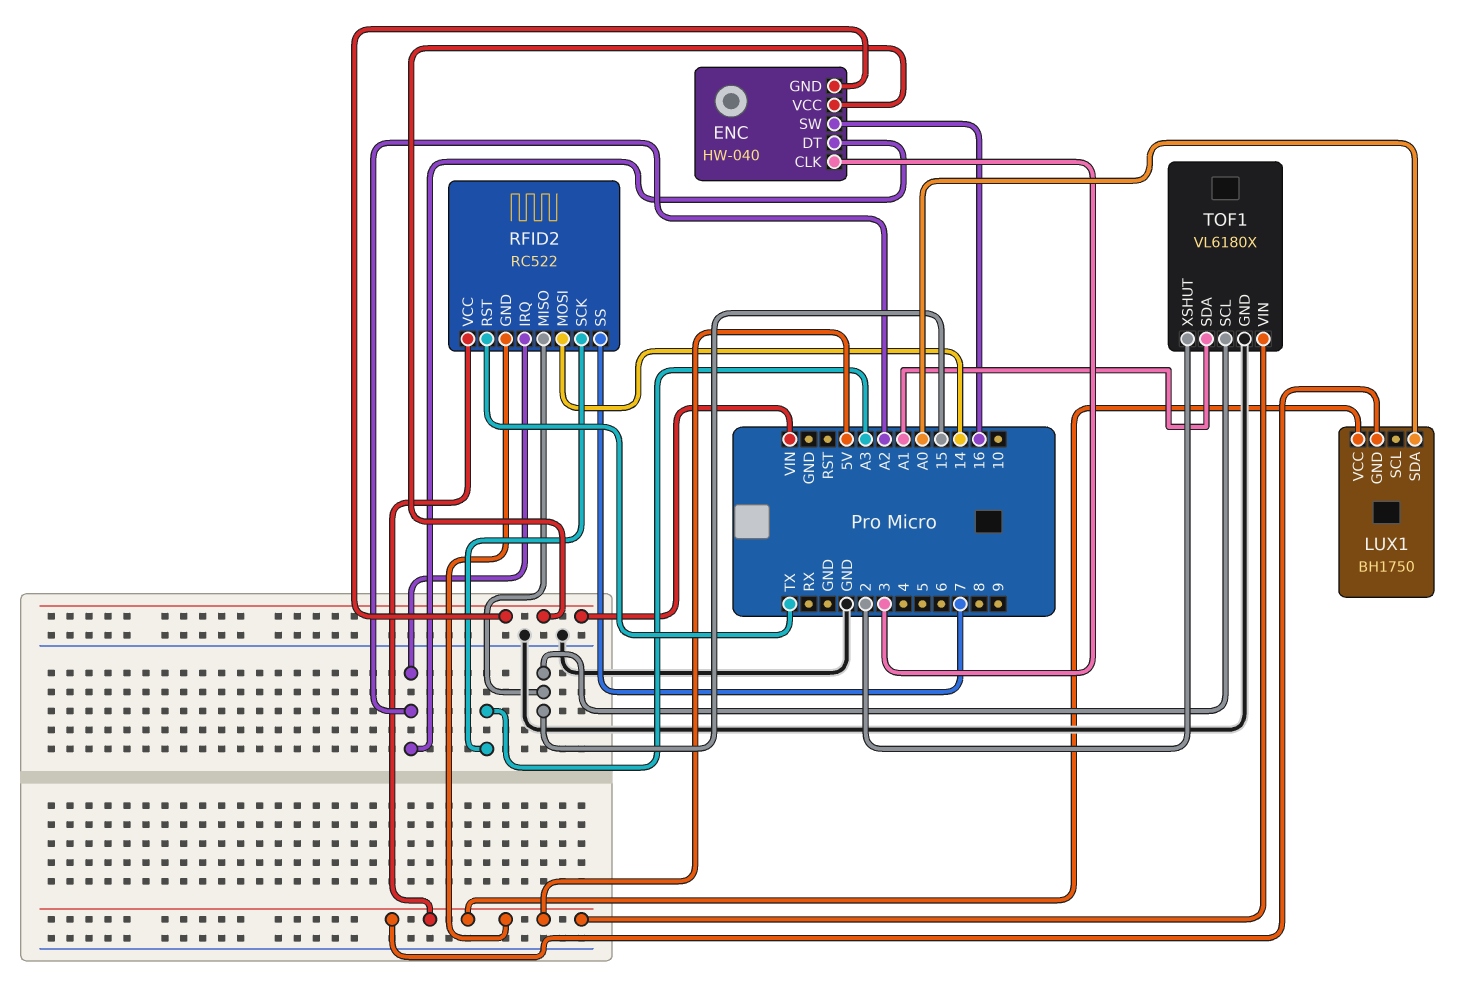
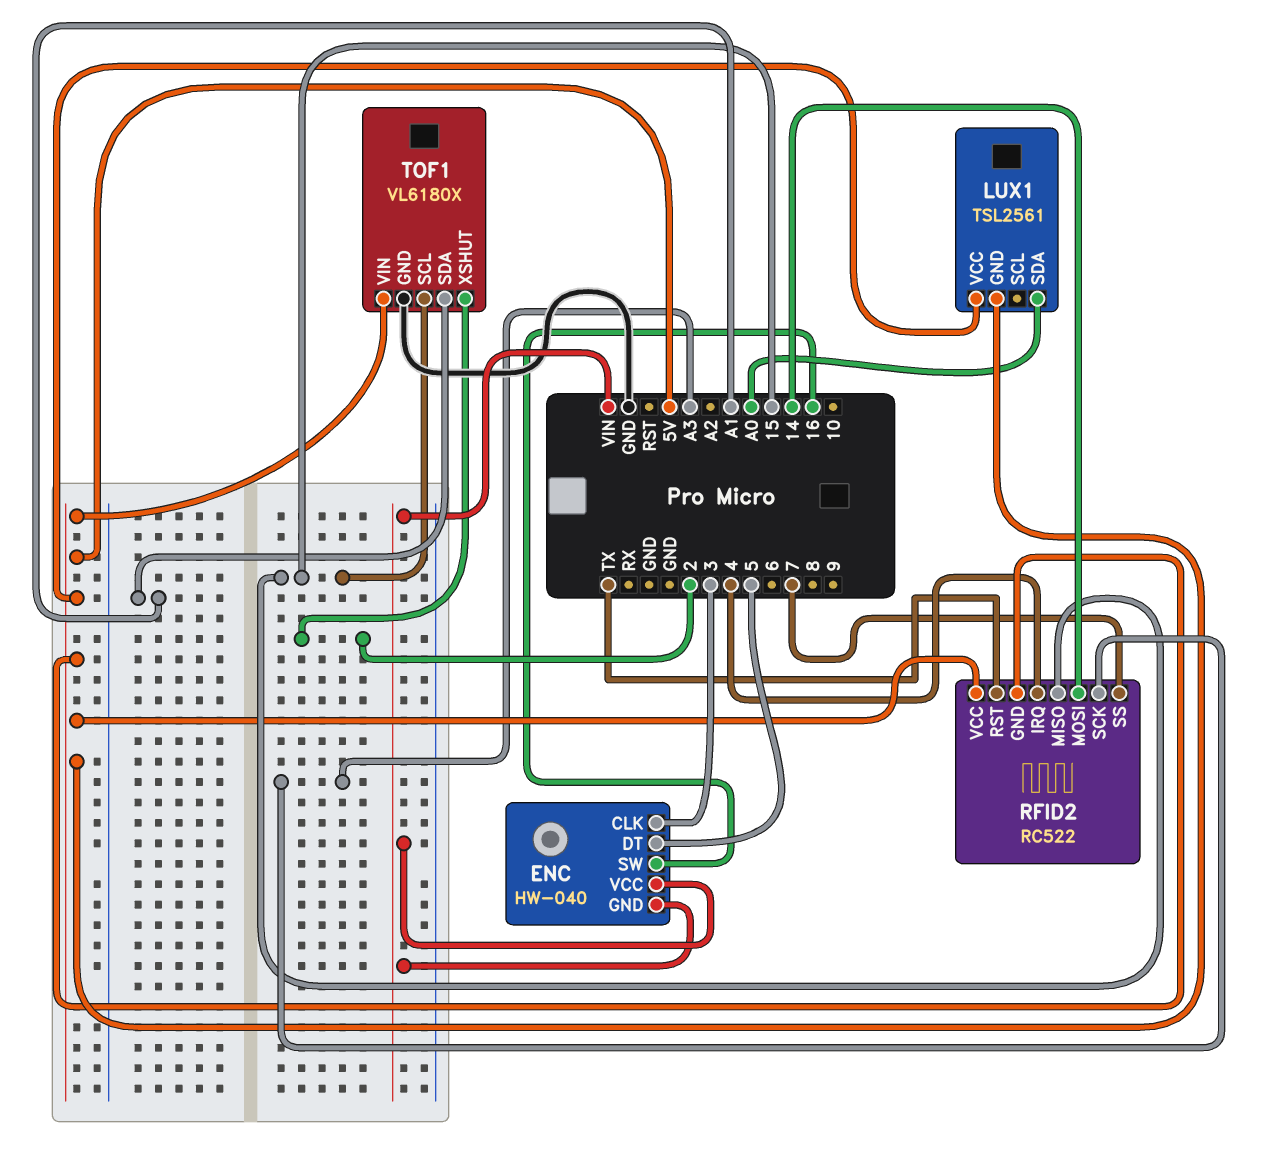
ENC pin DT: A2 -> 5
LUX1: BH1750 -> TSL2561
RFID2 pin IRQ: A2 -> 4

